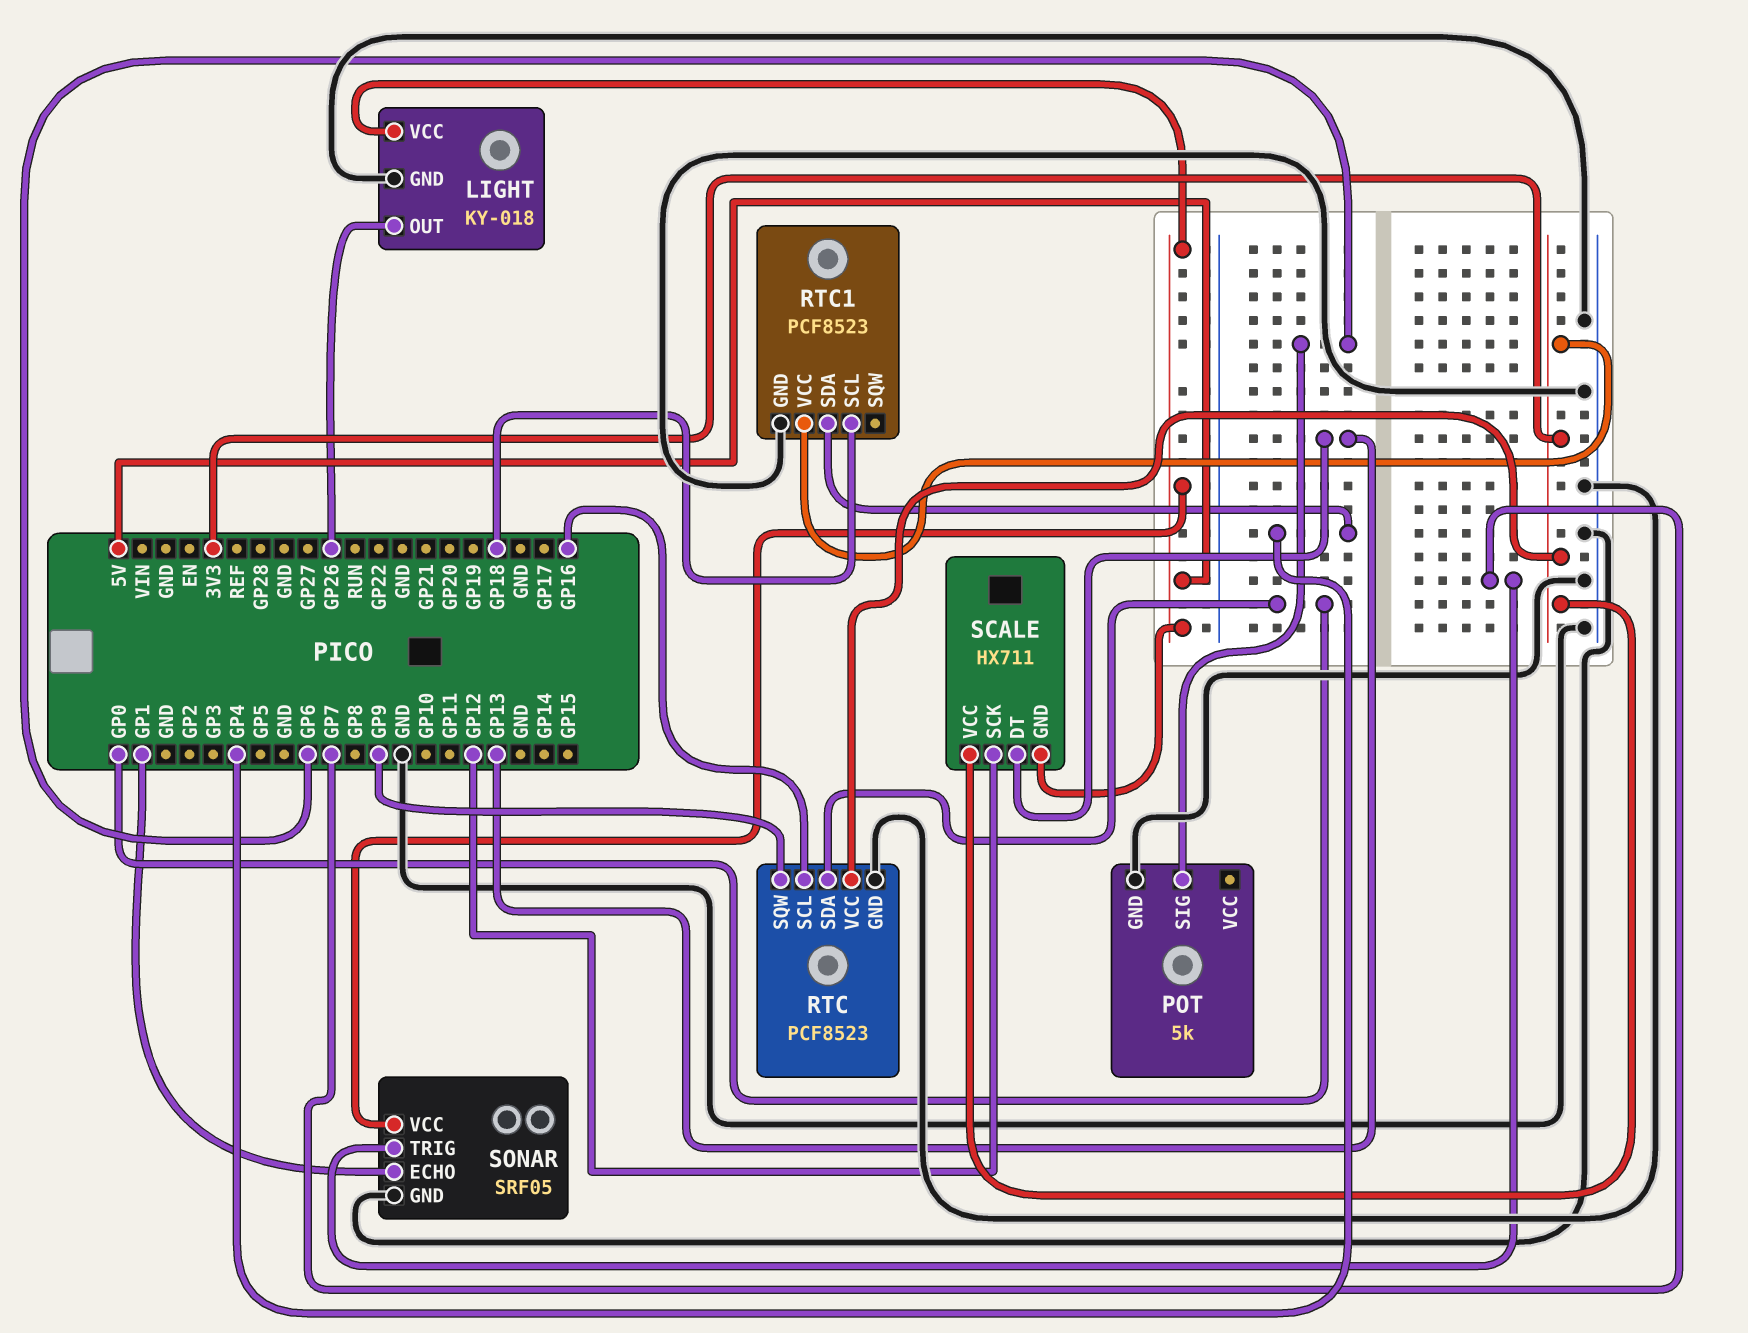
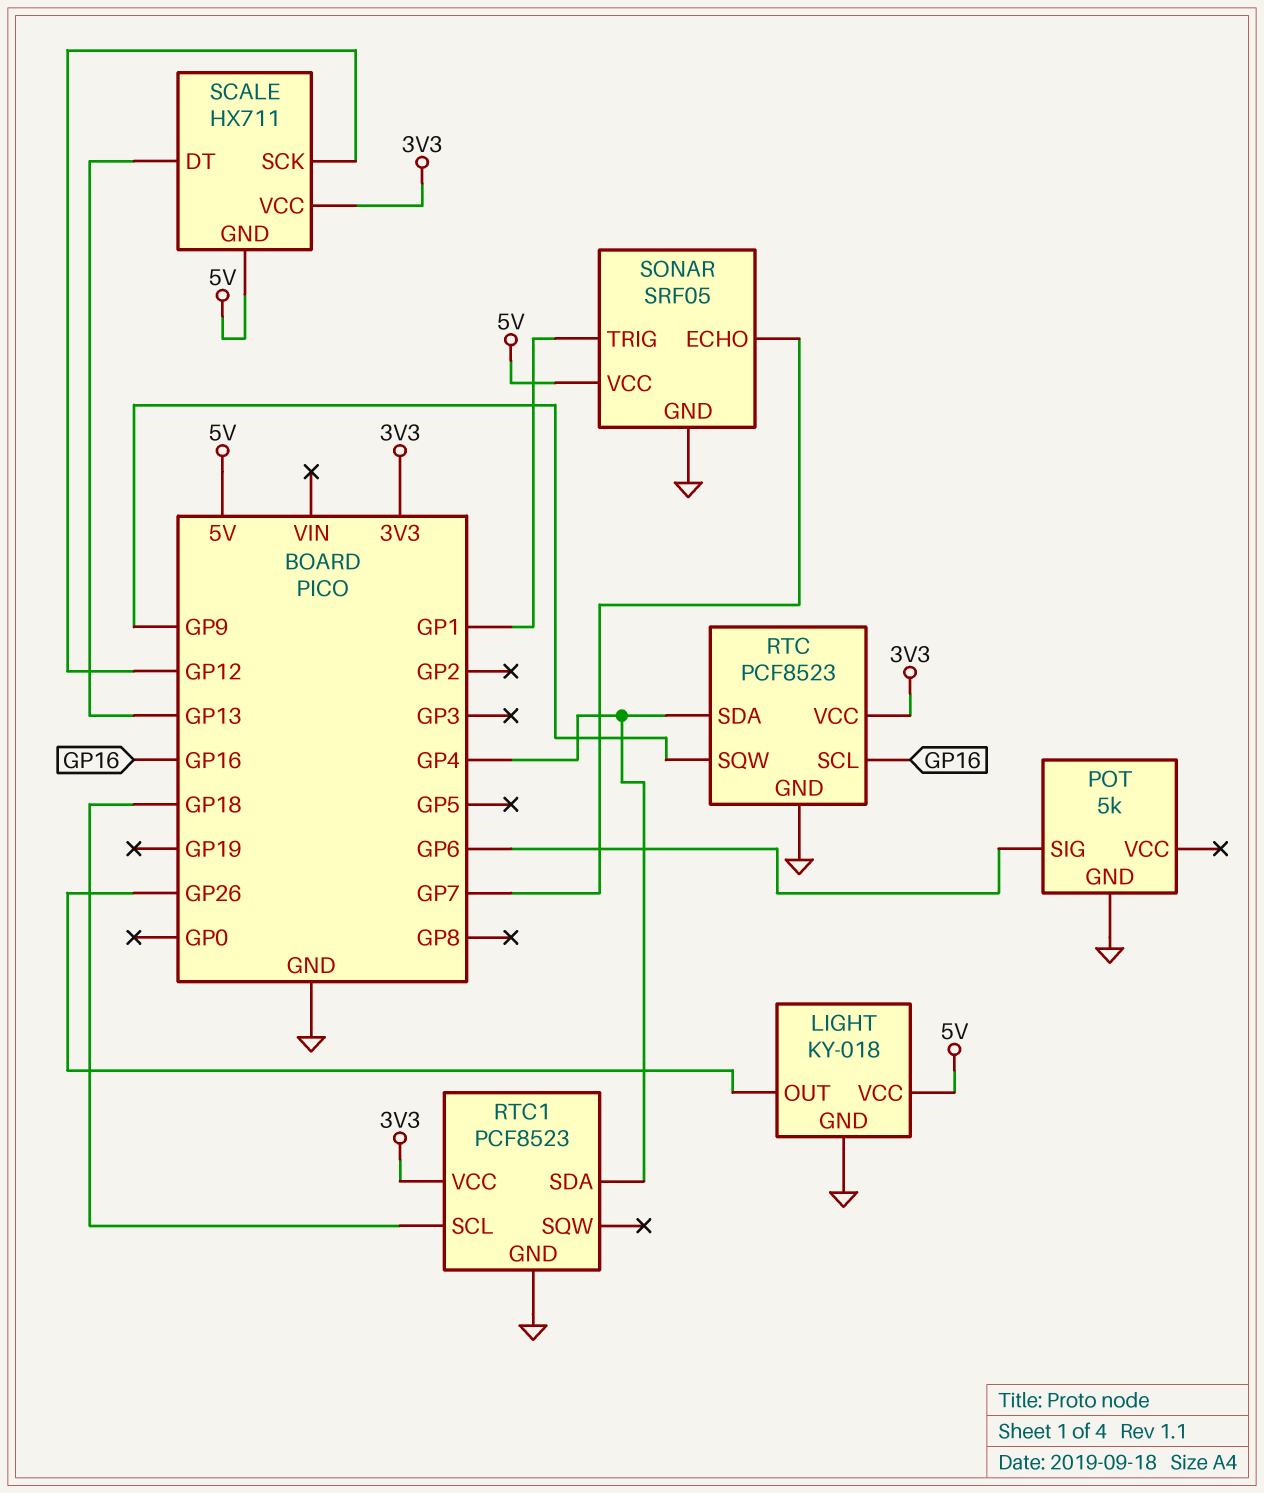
RTC pin SDA: GP0 -> GP4
SONAR pin ECHO: GP1 -> GP7
SONAR pin TRIG: GP7 -> GP1

